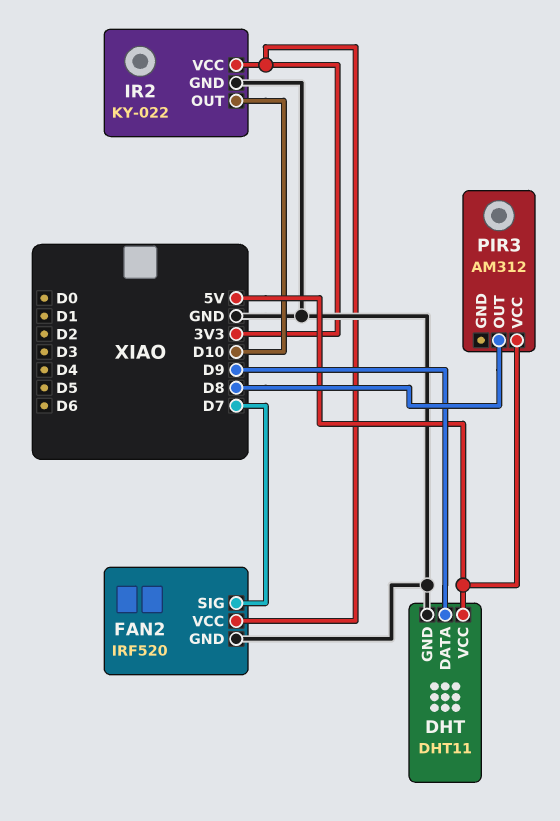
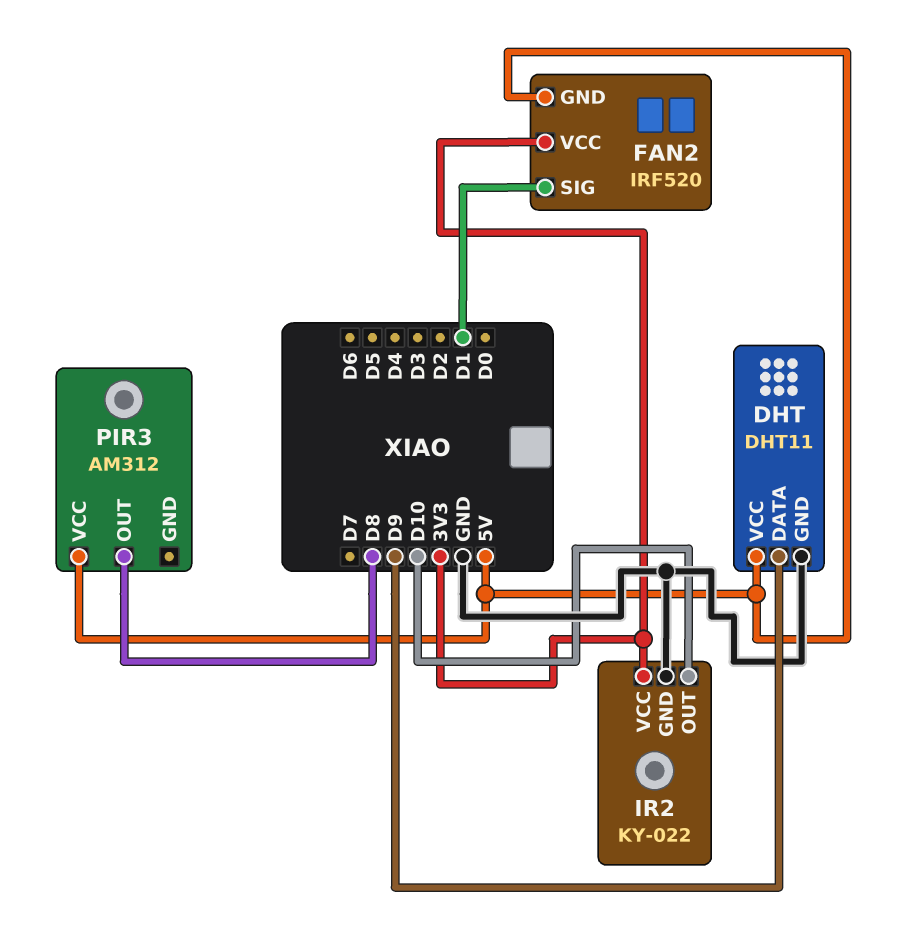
FAN2 pin GND: GND -> 5V
FAN2 pin SIG: D7 -> D1

